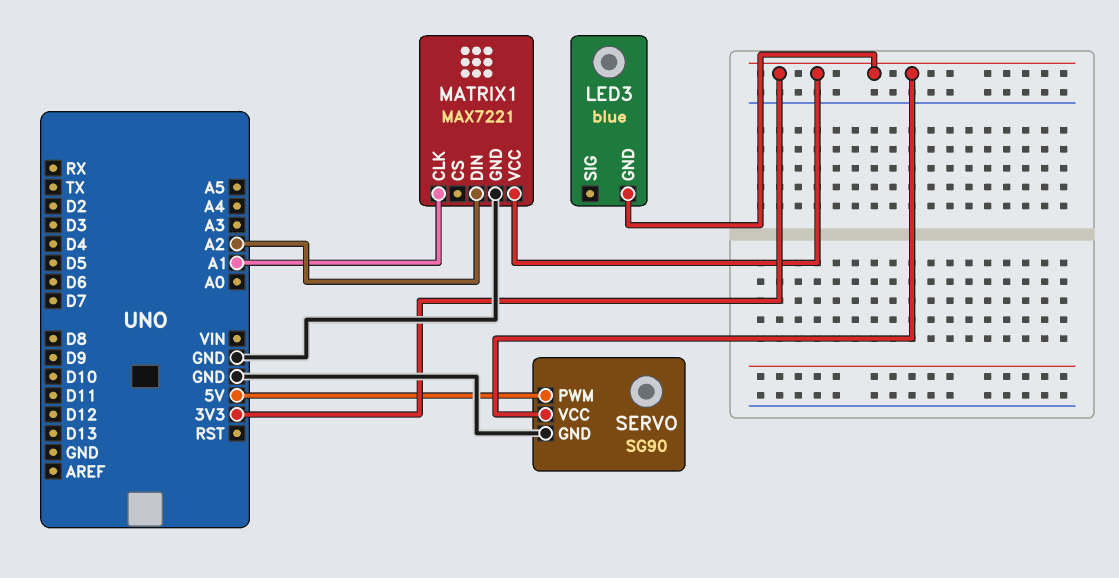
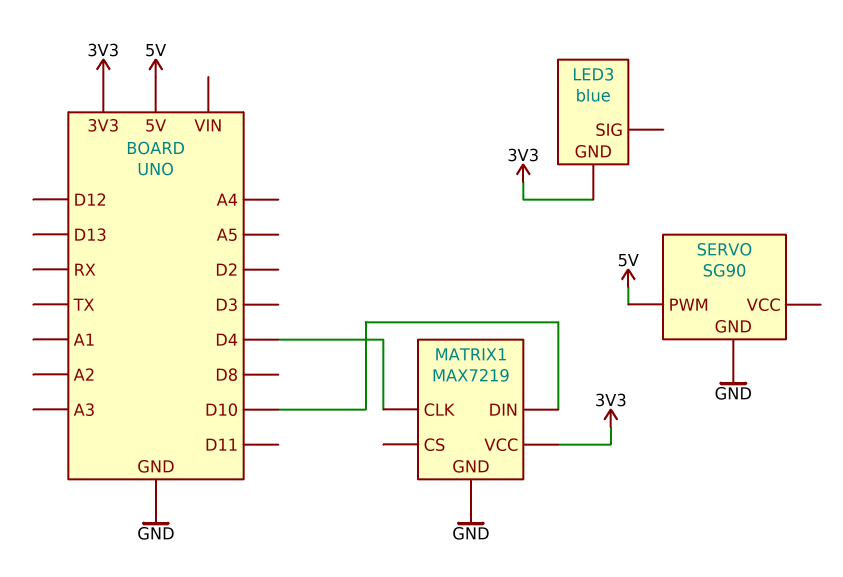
MATRIX1: MAX7221 -> MAX7219
MATRIX1 pin CLK: A1 -> D4
MATRIX1 pin DIN: A2 -> D10
SERVO pin VCC: 3V3 -> none

